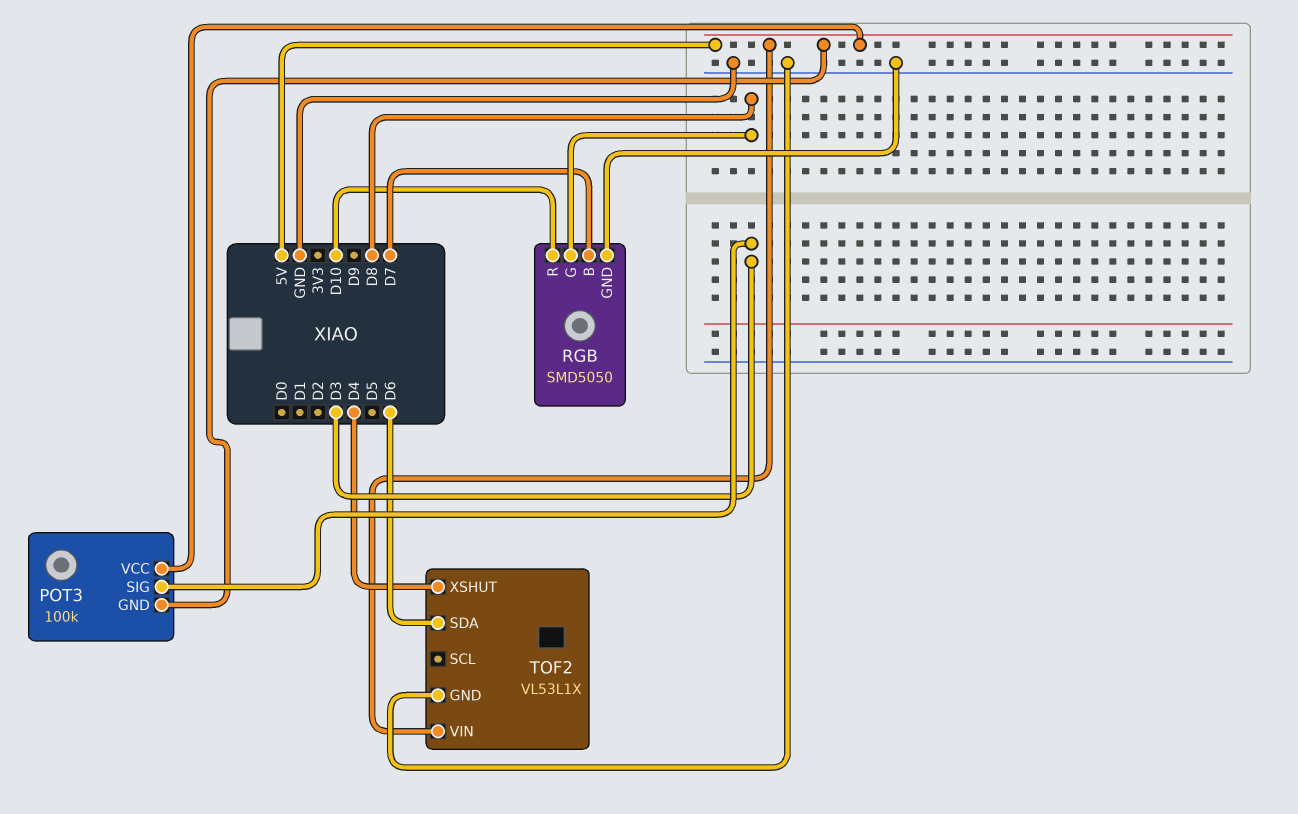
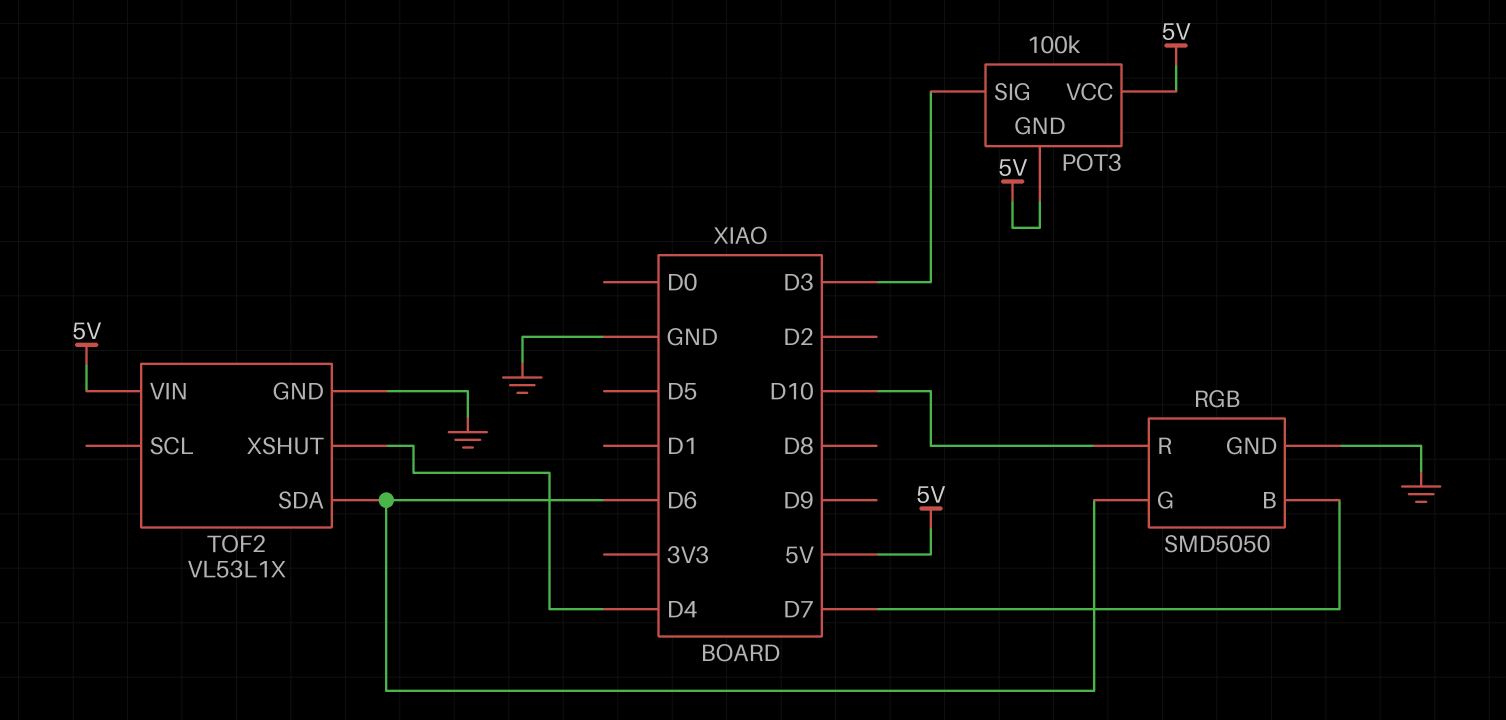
RGB pin G: D8 -> D6

